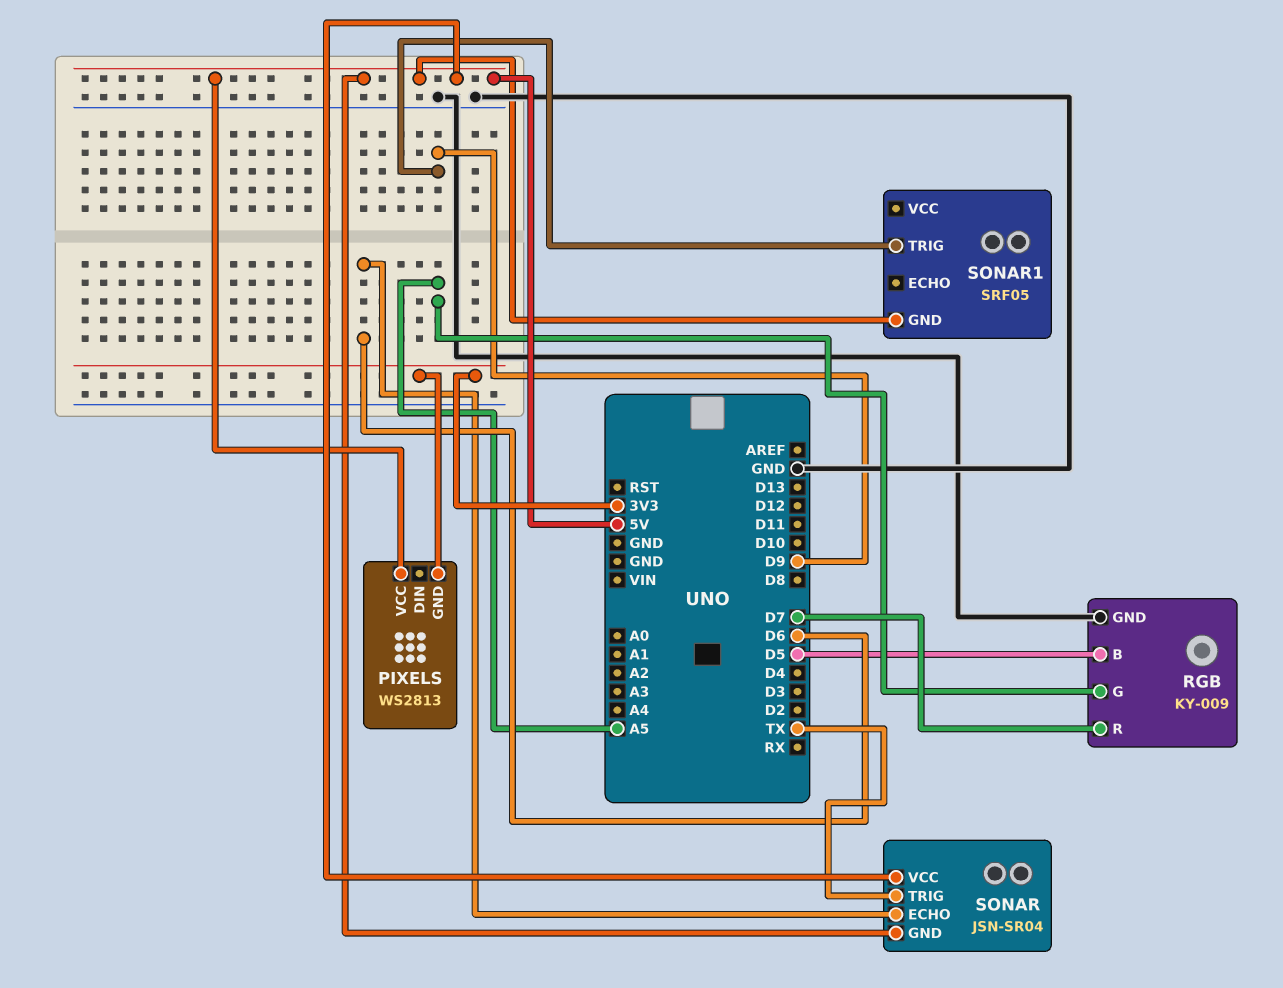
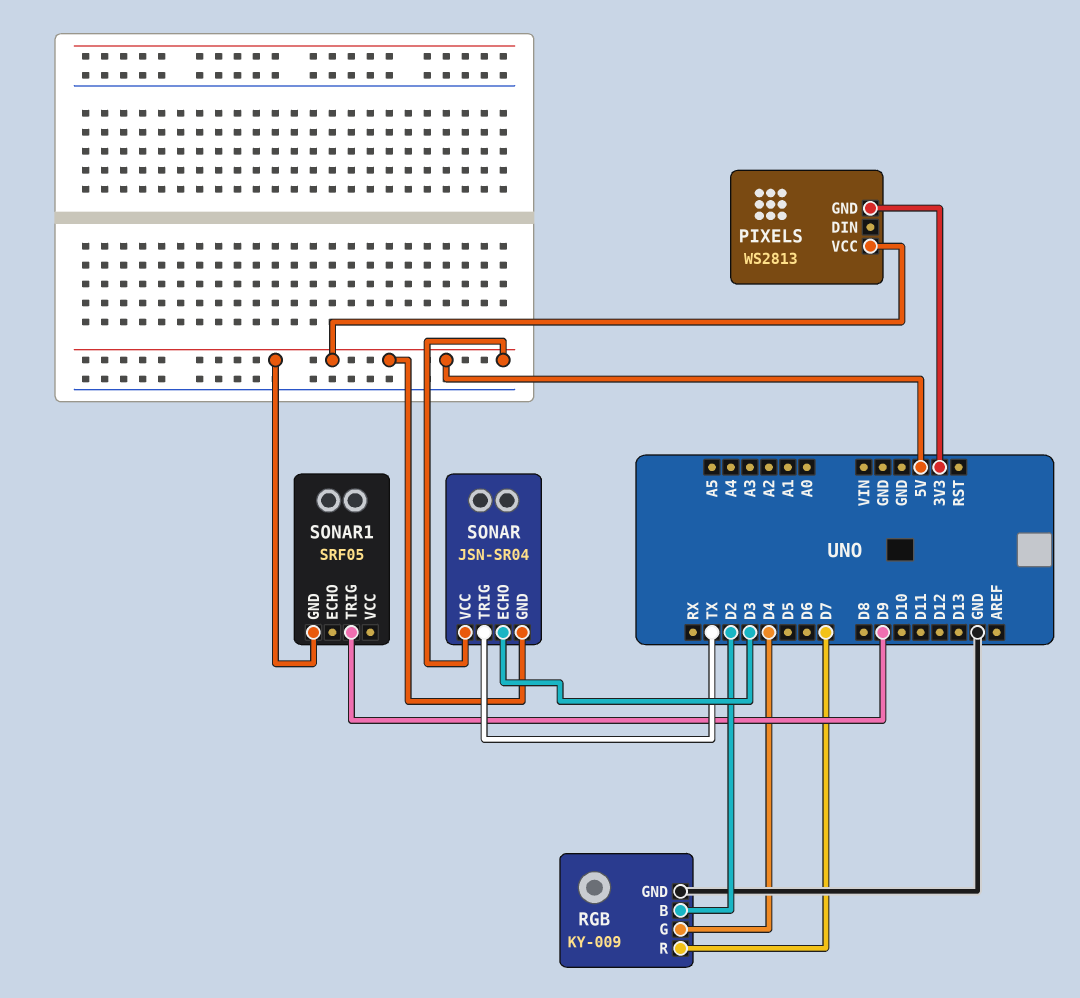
RGB pin B: D5 -> D2
RGB pin G: A5 -> D4
SONAR pin ECHO: D6 -> D3

